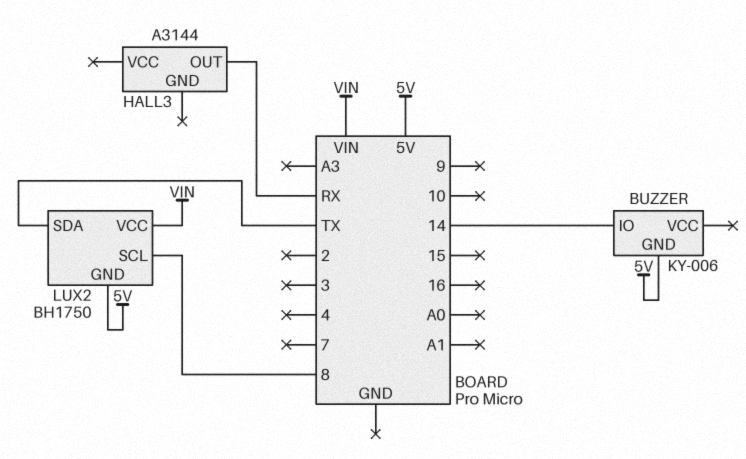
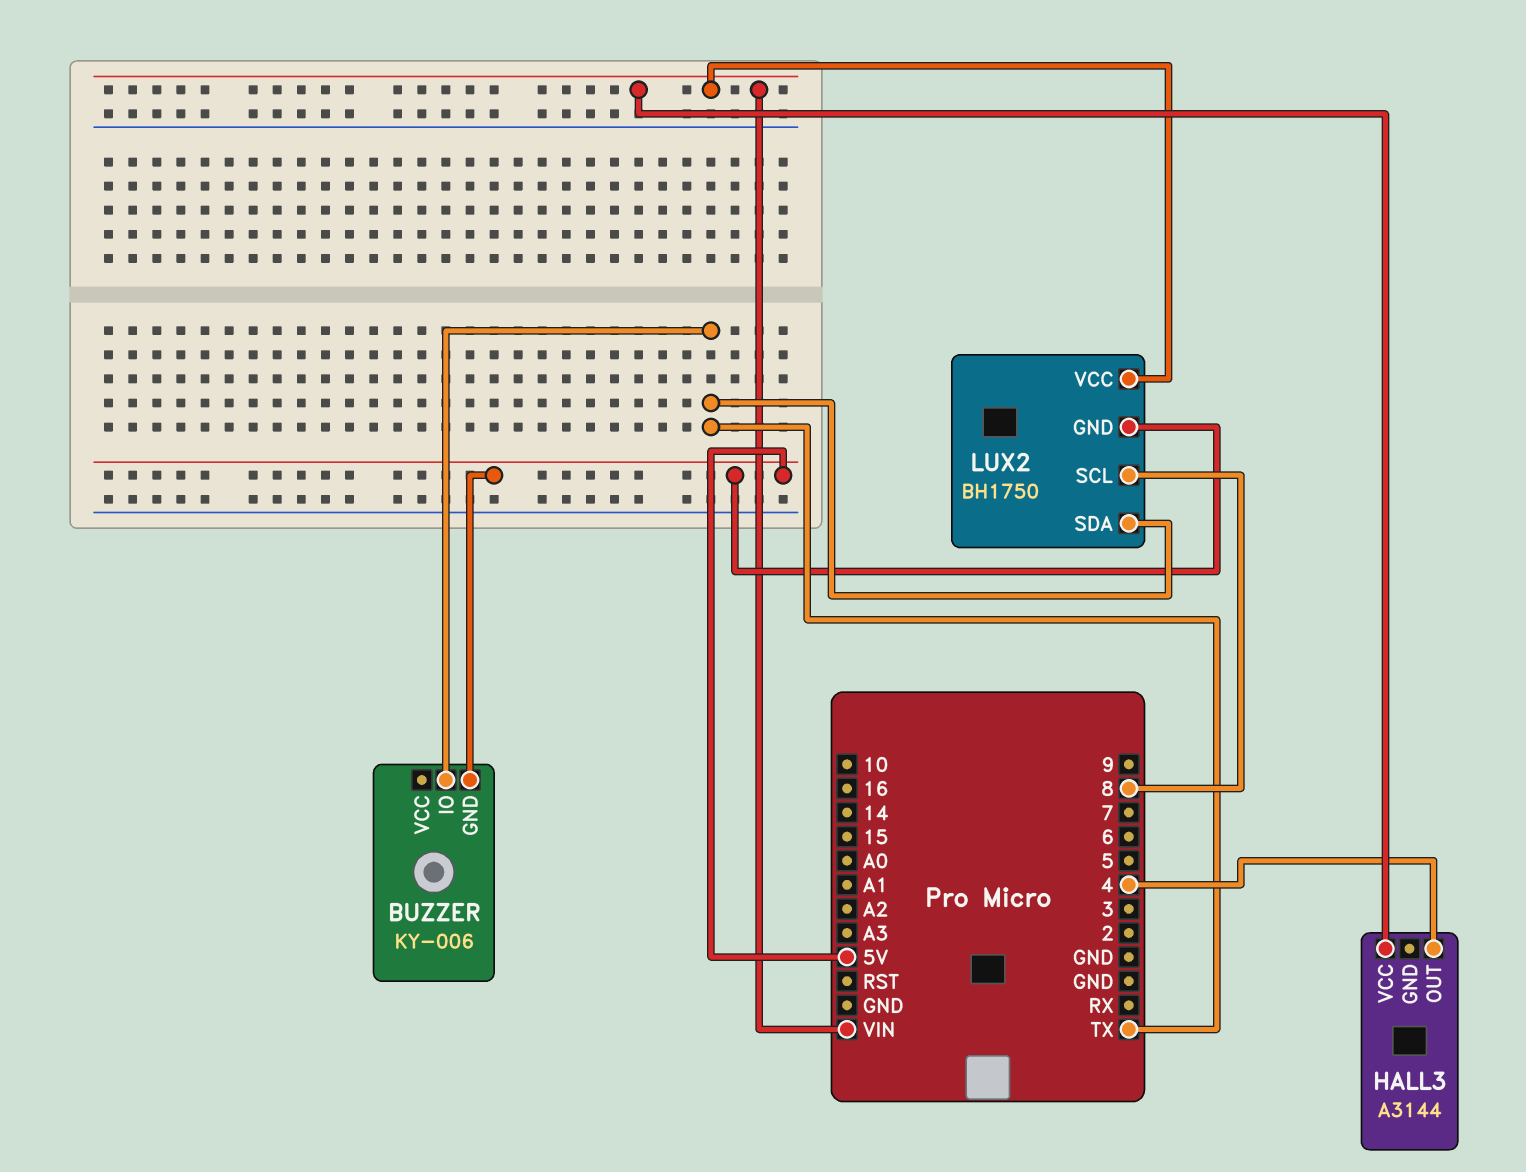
BUZZER pin IO: 14 -> TX
HALL3 pin OUT: RX -> 4
HALL3 pin VCC: none -> VIN

